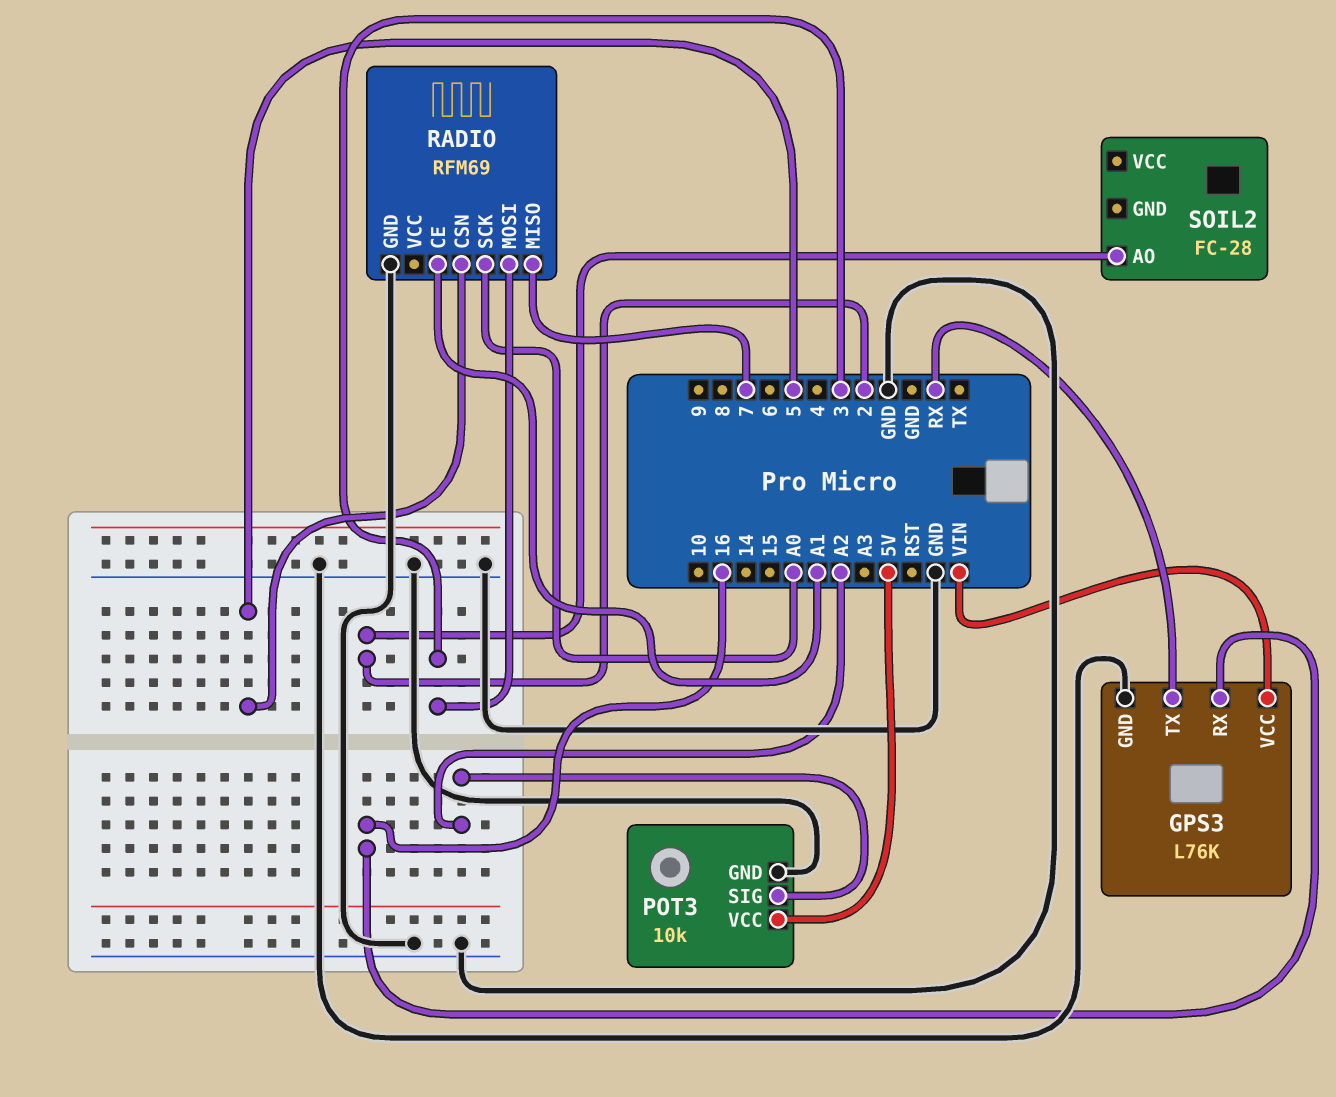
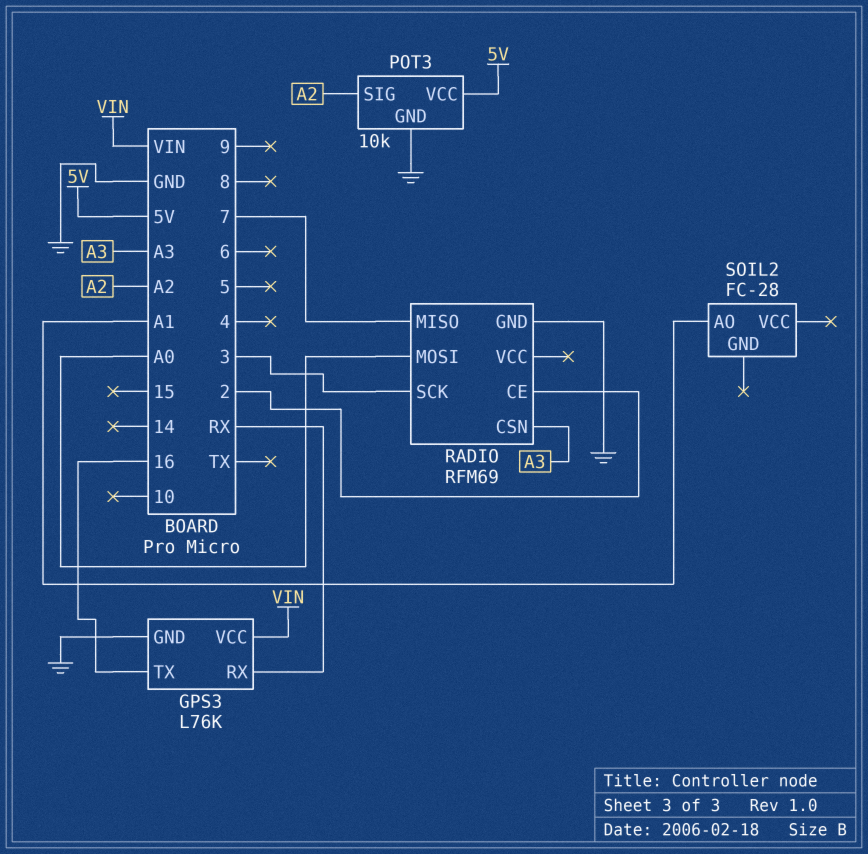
GPS3 pin RX: 16 -> RX
GPS3 pin TX: RX -> 16
RADIO pin CE: A1 -> 2
RADIO pin CSN: 5 -> A3
RADIO pin MOSI: 3 -> A0
RADIO pin SCK: A0 -> 3
SOIL2 pin AO: 2 -> A1

